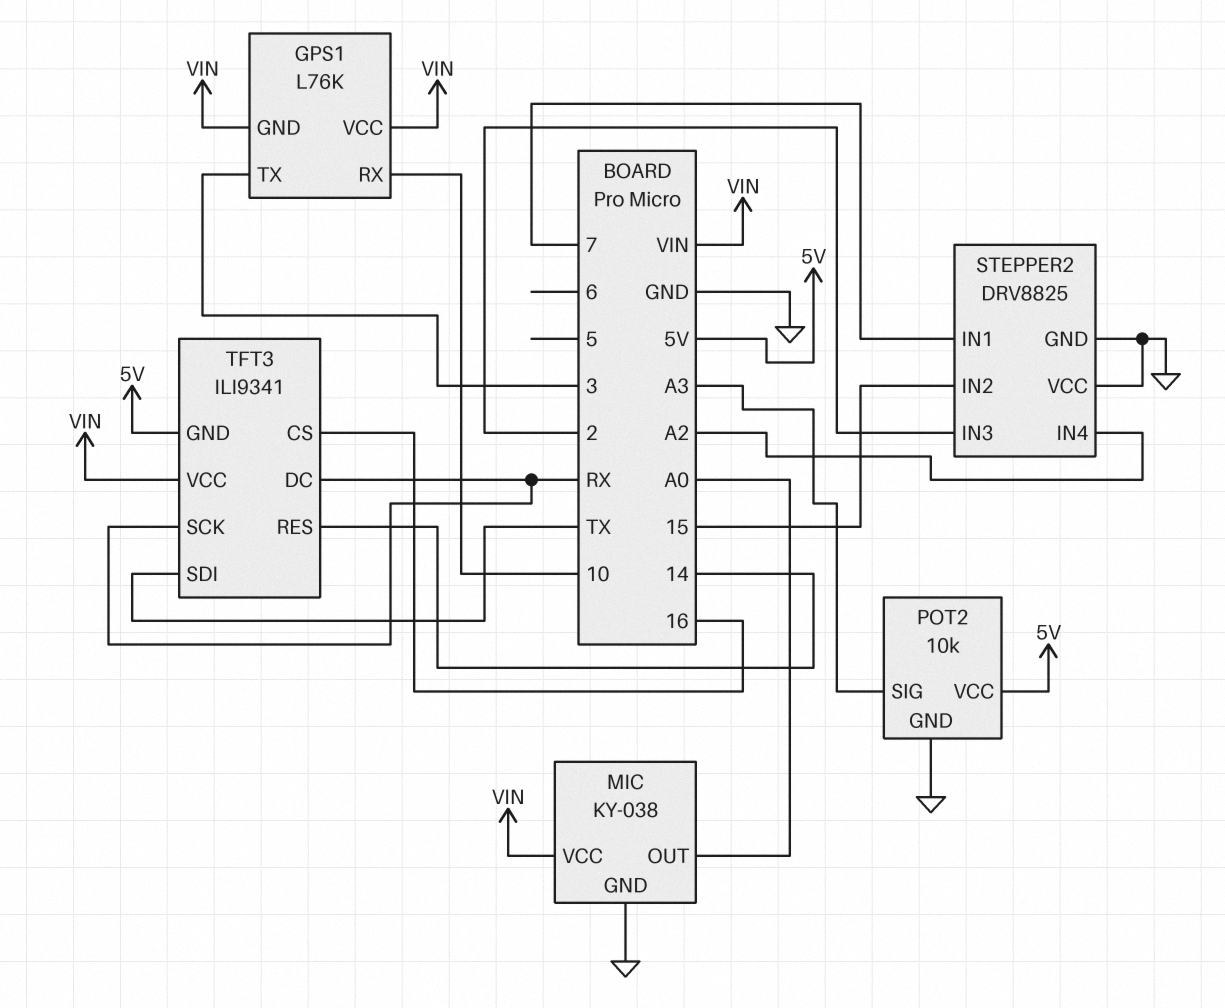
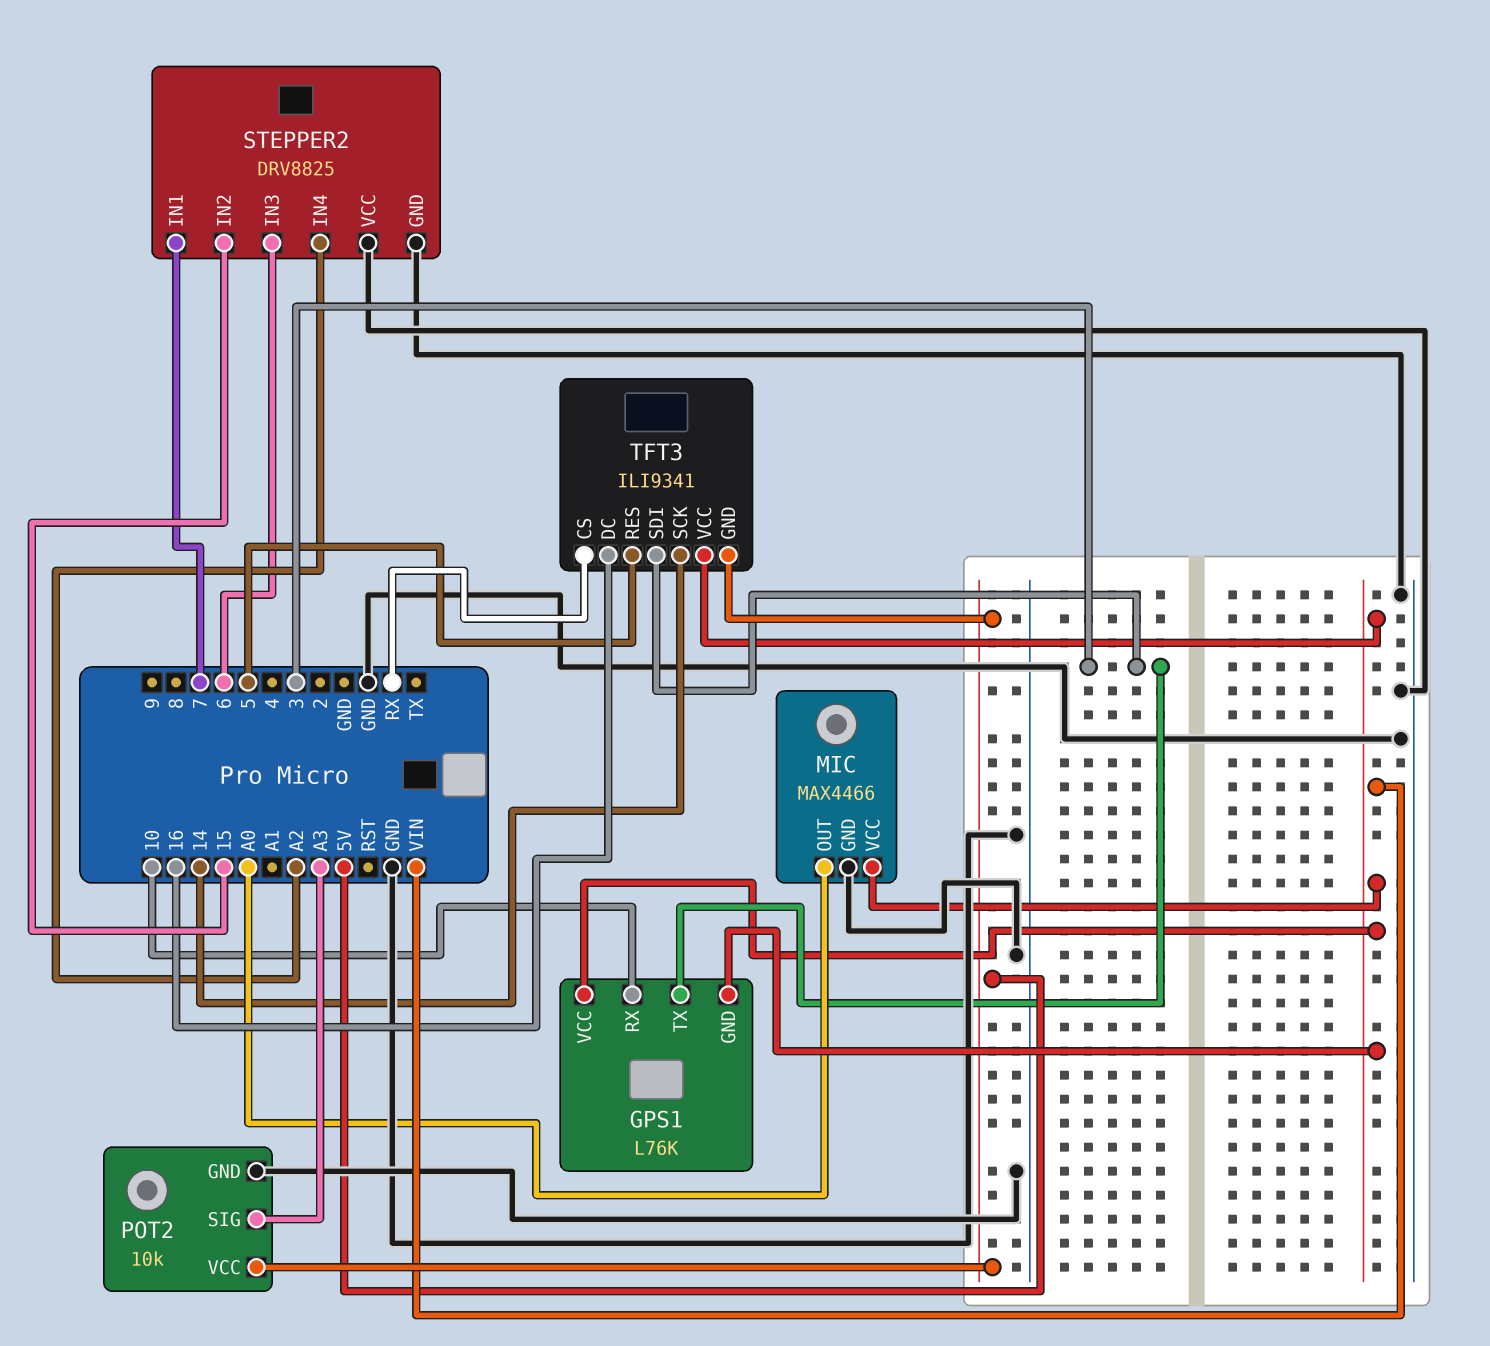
MIC: KY-038 -> MAX4466
STEPPER2 pin IN3: 2 -> 6
TFT3 pin CS: 16 -> RX
TFT3 pin DC: RX -> 16
TFT3 pin RES: 14 -> 5
TFT3 pin SCK: RX -> 14
TFT3 pin SDI: TX -> 3

